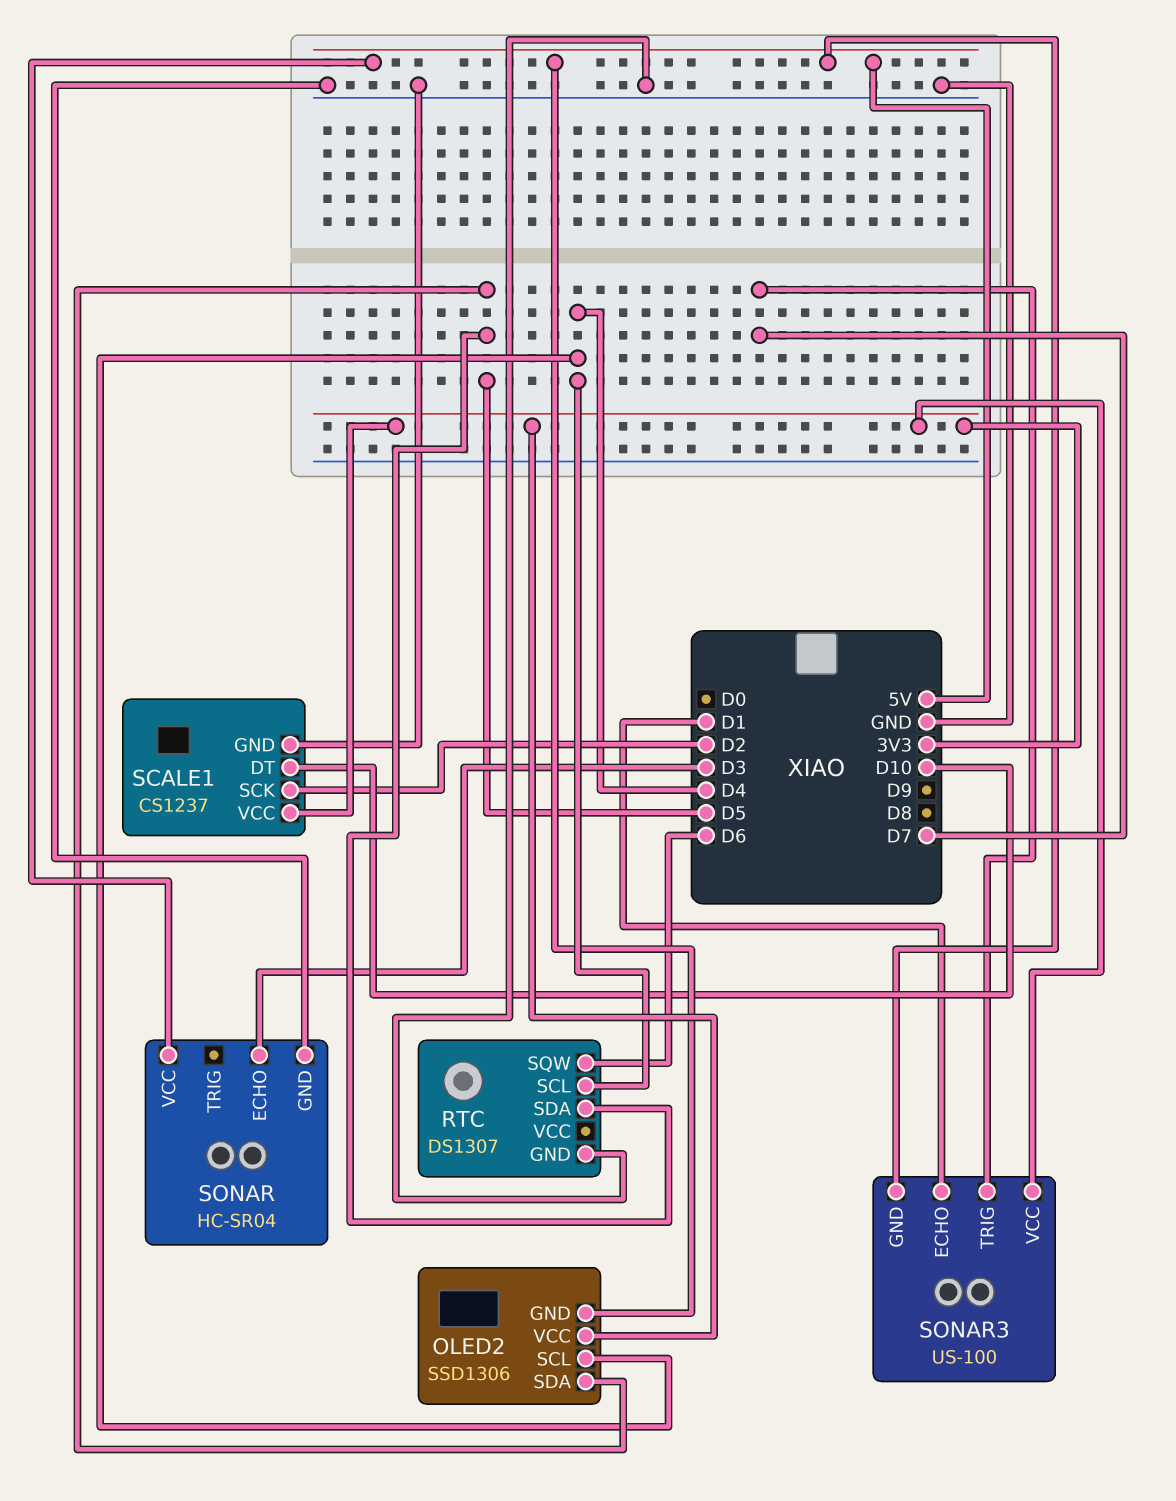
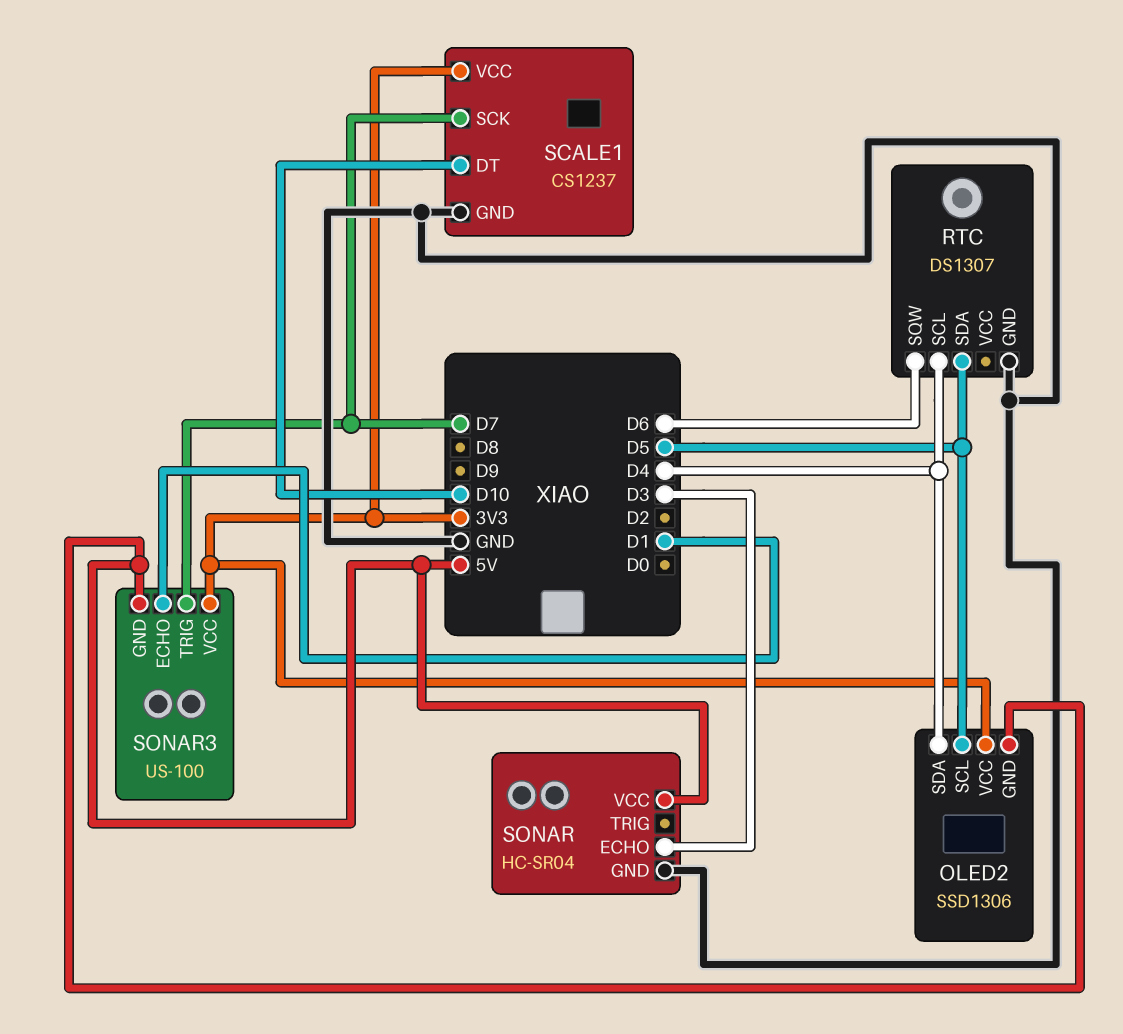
OLED2 pin SCL: D4 -> D5
OLED2 pin SDA: D5 -> D4
SCALE1 pin SCK: D2 -> D7

